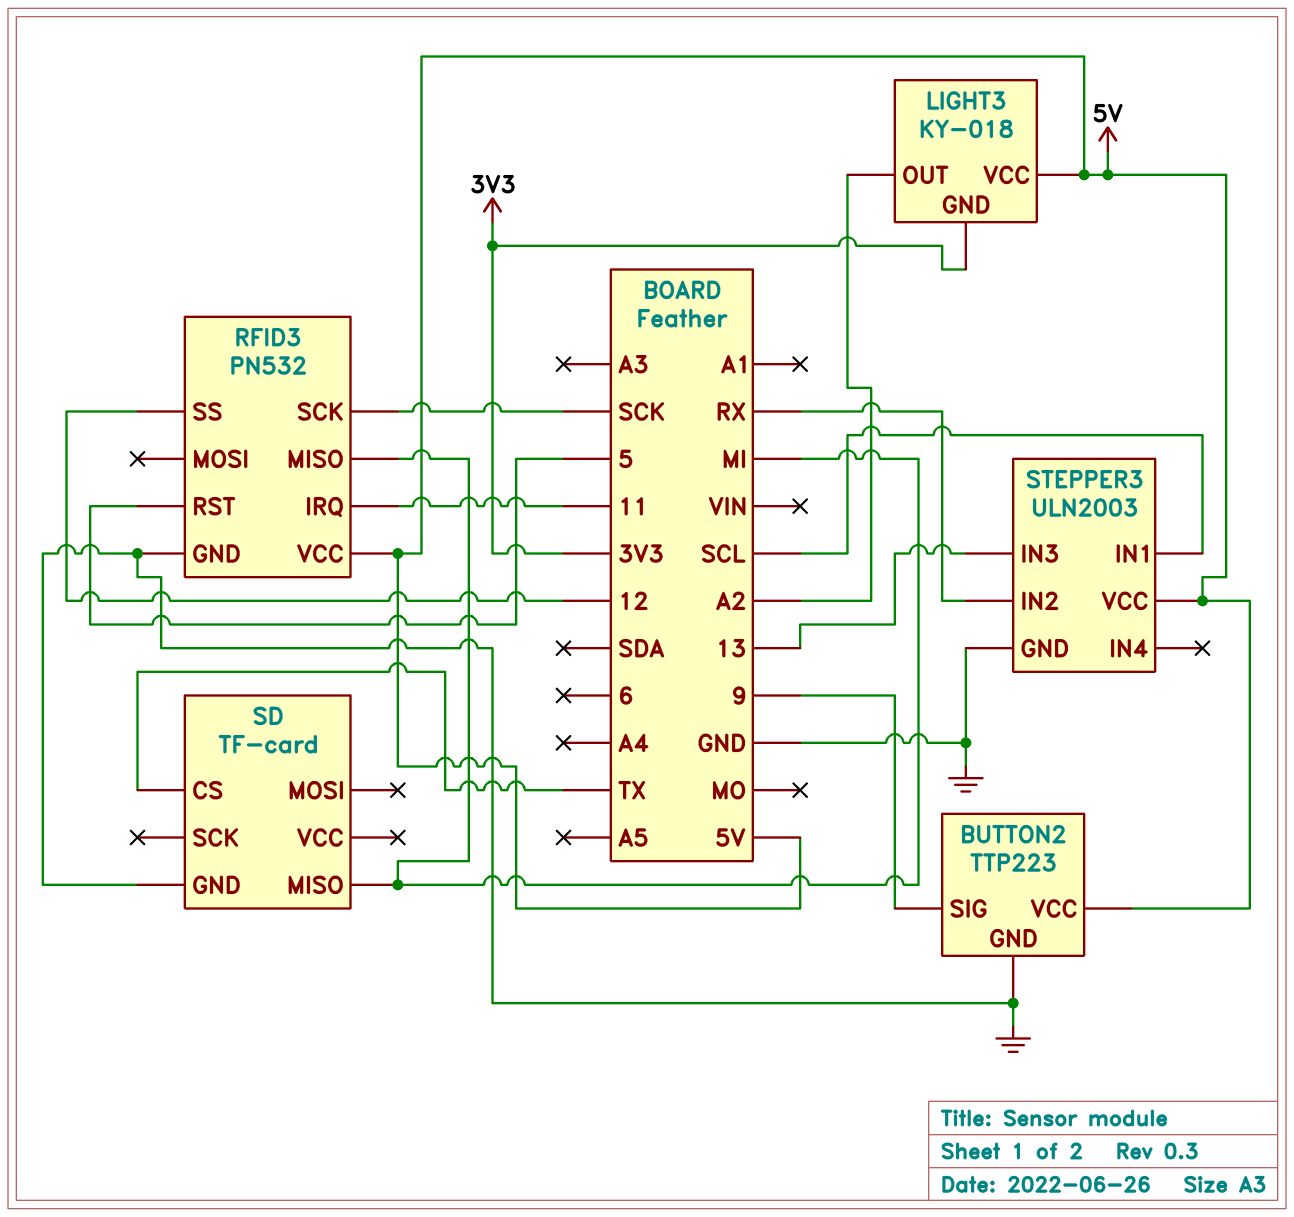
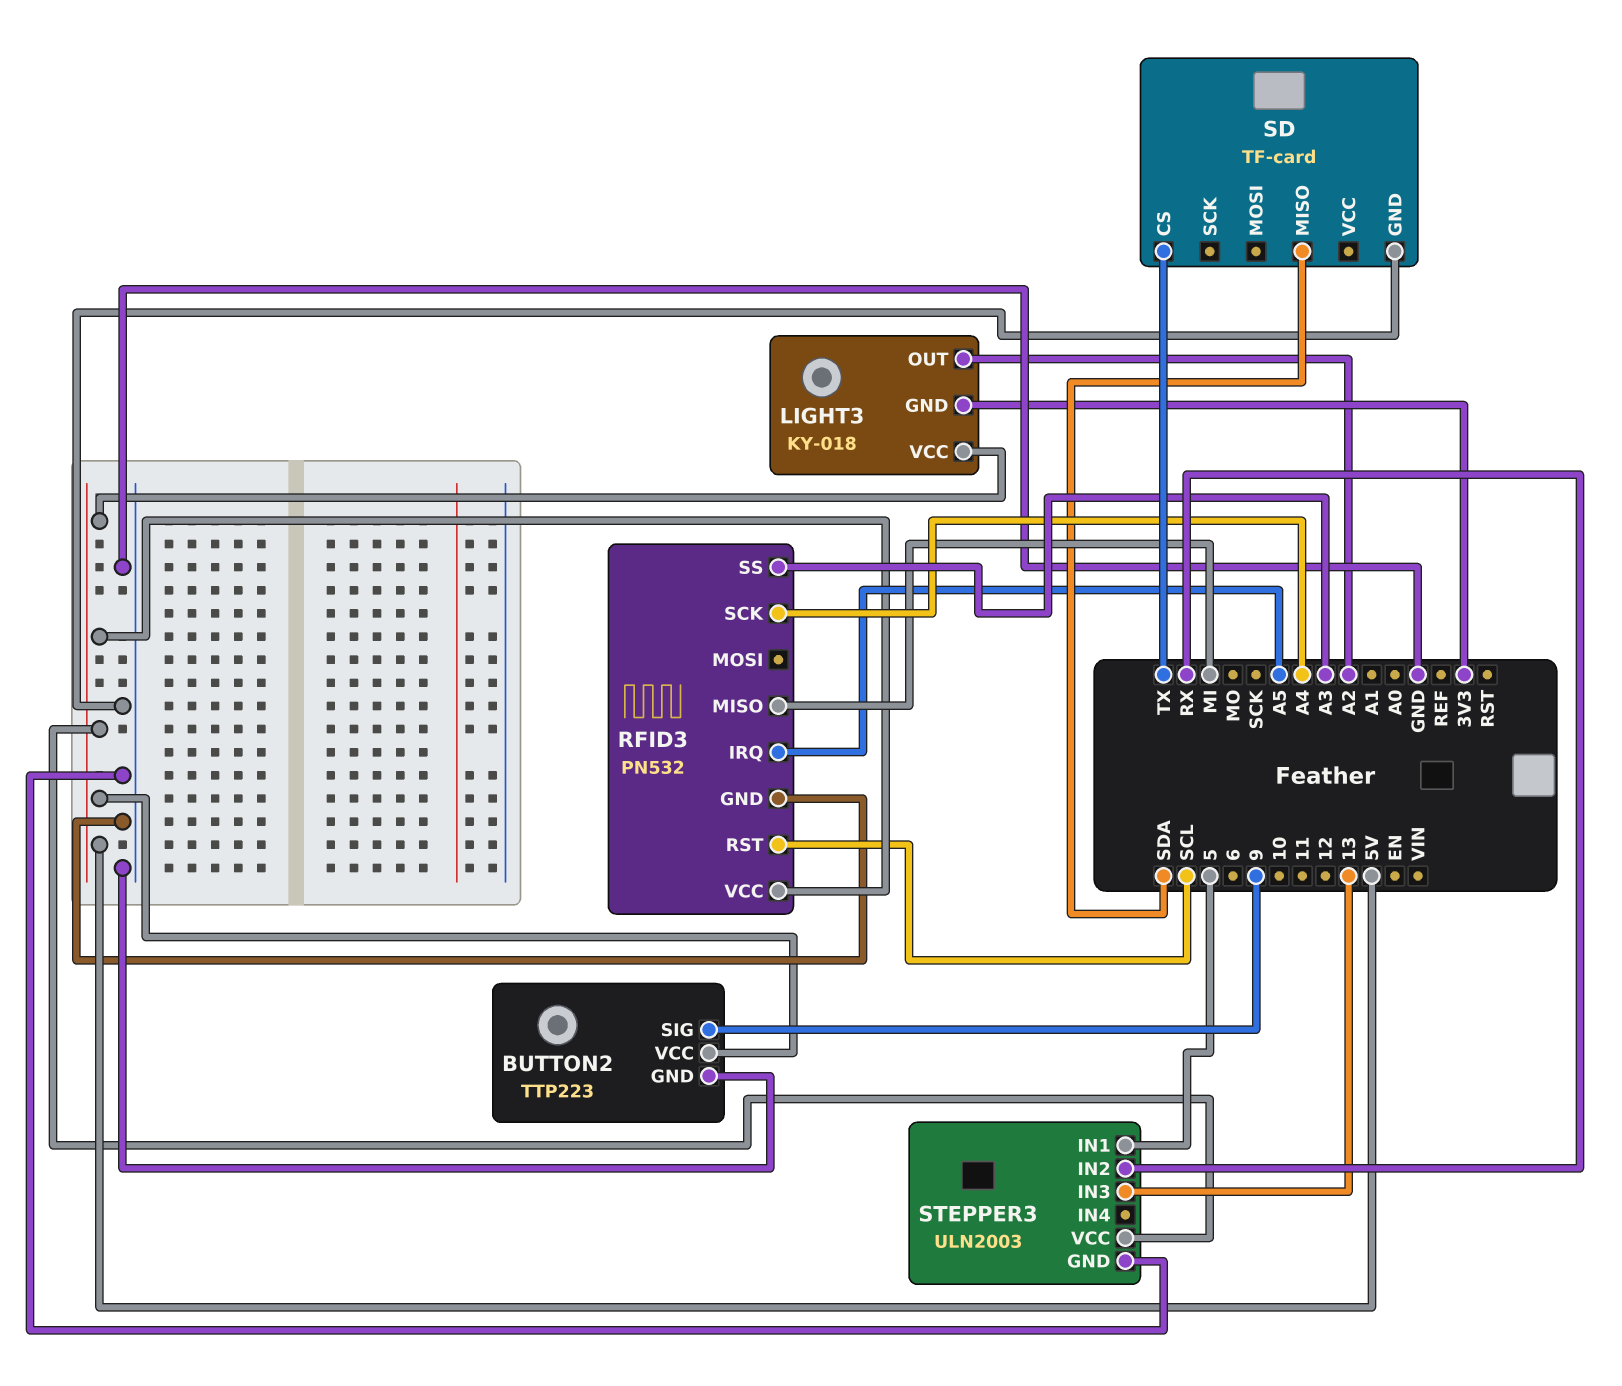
RFID3 pin IRQ: 11 -> A5
RFID3 pin RST: 5 -> SCL
RFID3 pin SCK: SCK -> A4
RFID3 pin SS: 12 -> A3
SD pin MISO: MI -> SDA
STEPPER3 pin IN1: SCL -> 5

